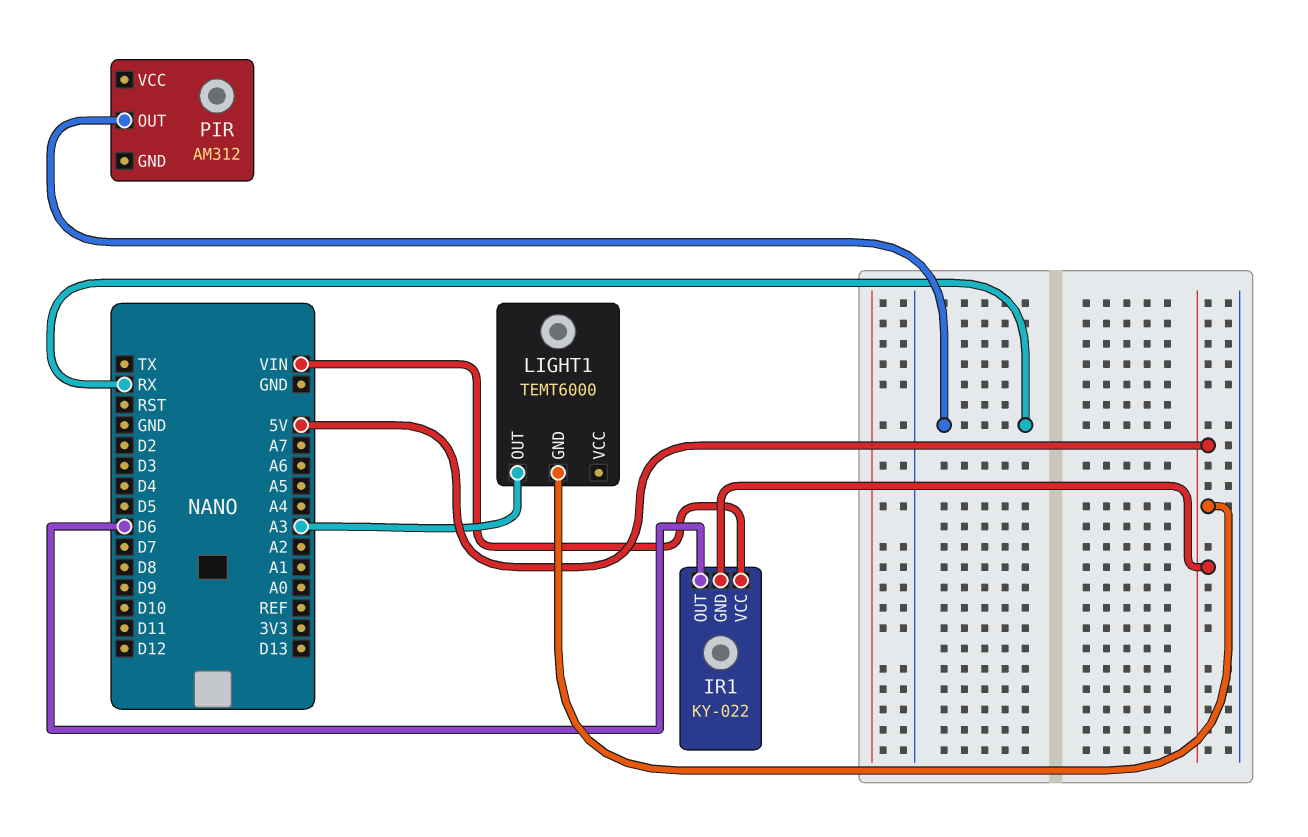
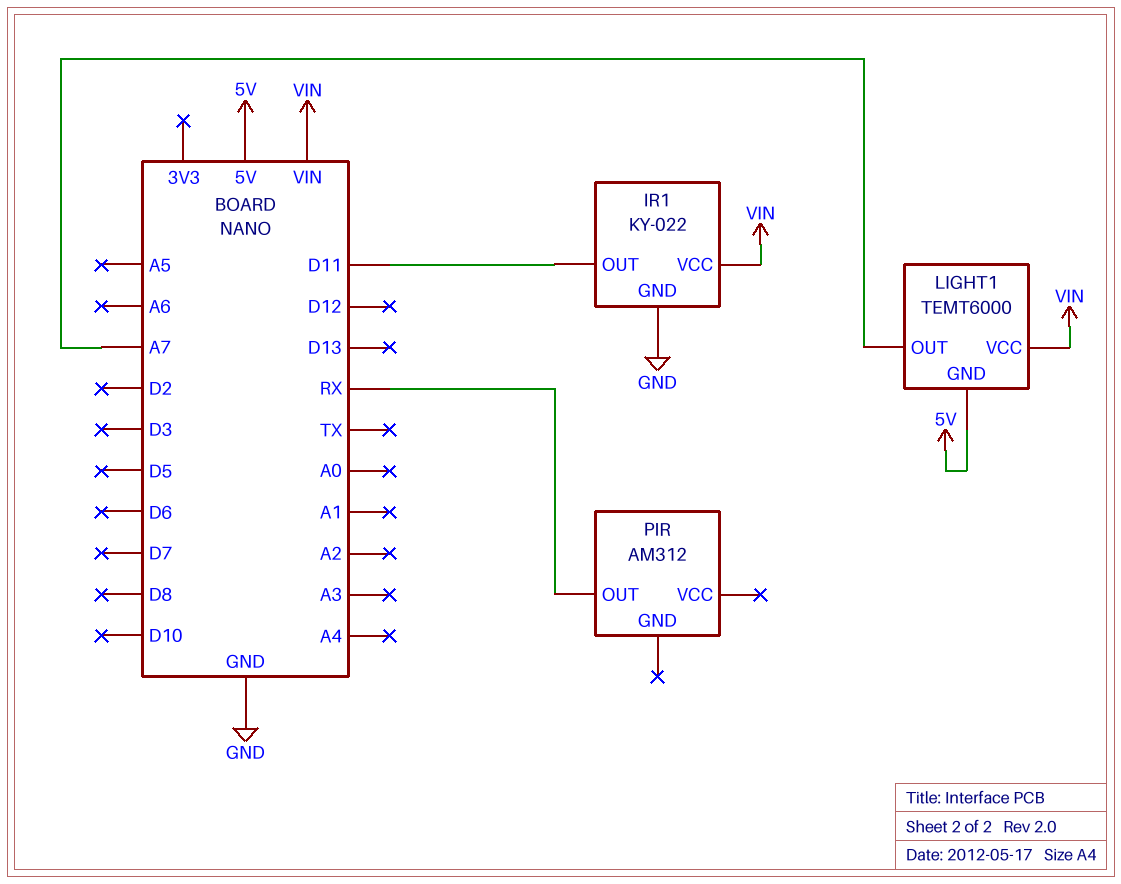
IR1 pin GND: 5V -> GND
IR1 pin OUT: D6 -> D11
LIGHT1 pin OUT: A3 -> A7
LIGHT1 pin VCC: none -> VIN

